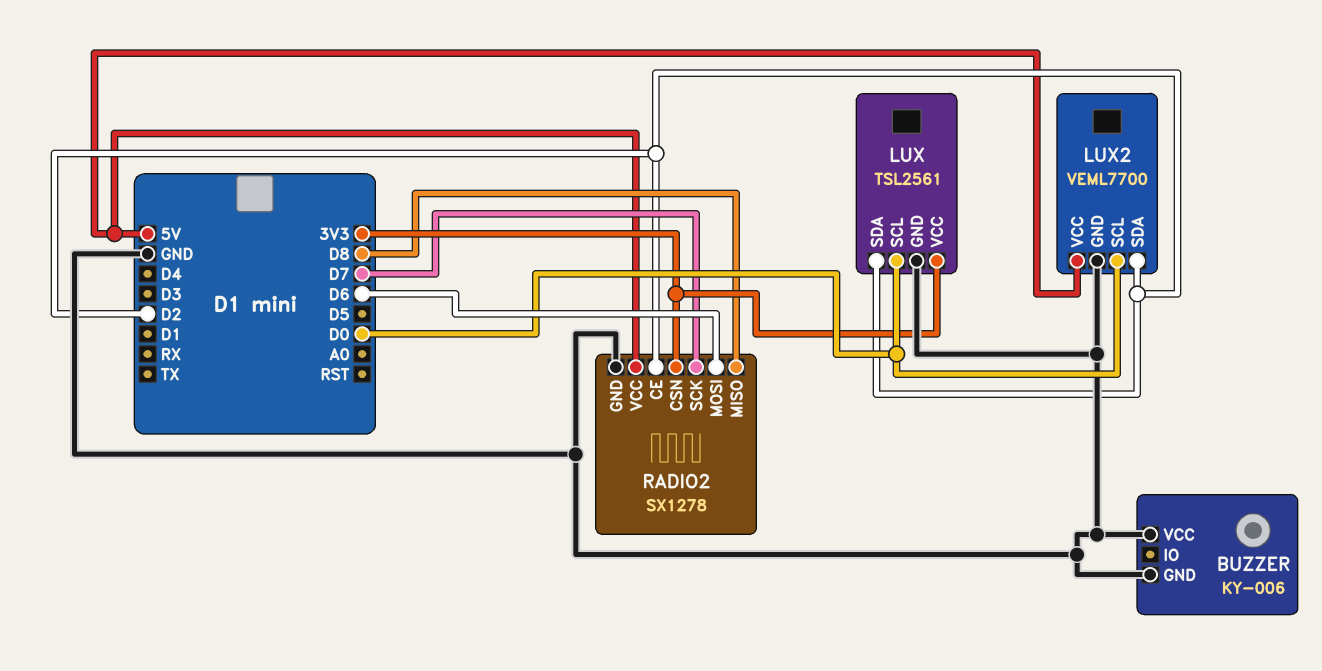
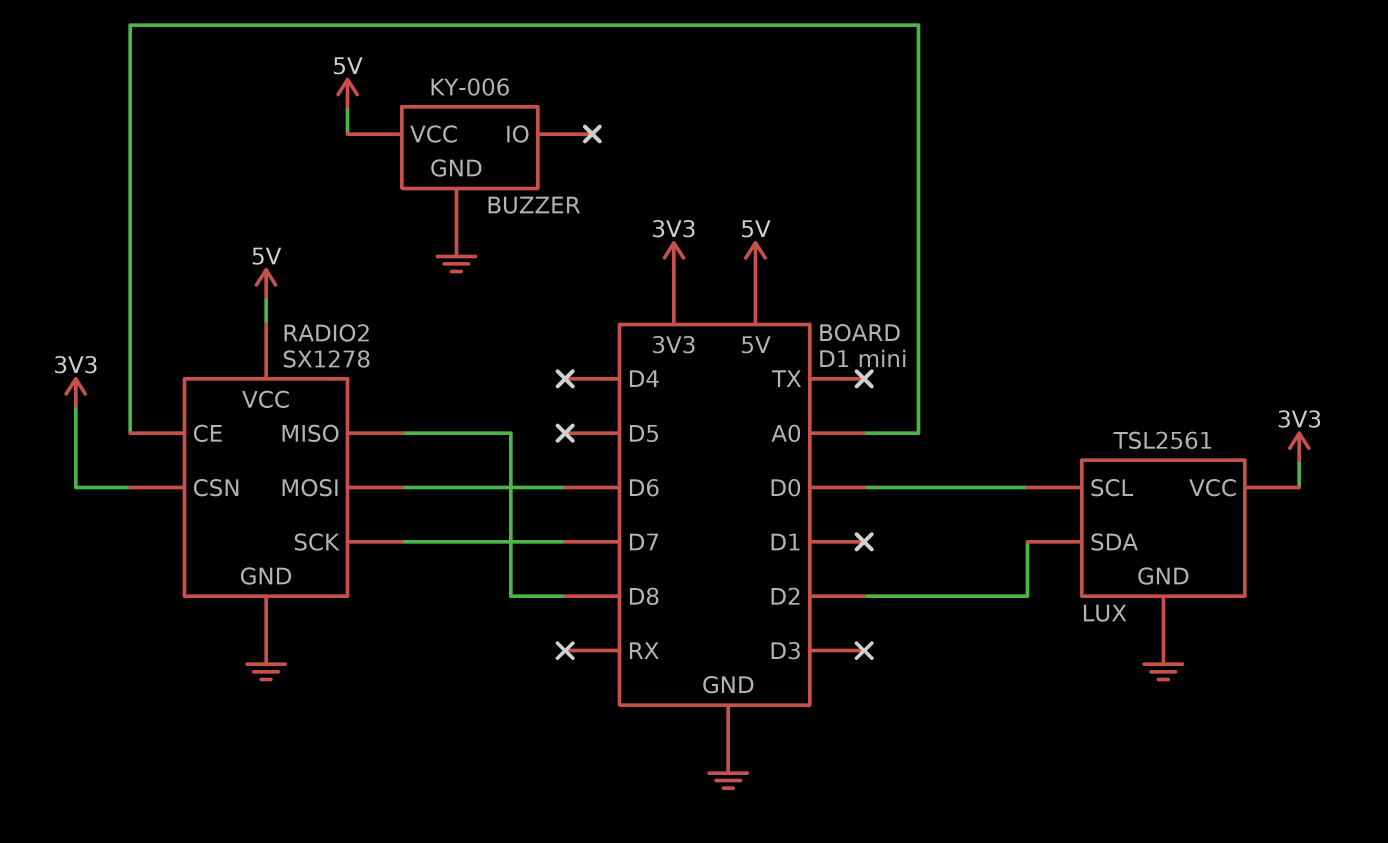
BUZZER pin VCC: GND -> 5V
LUX2: VEML7700 -> none
LUX2 pin GND: GND -> none
LUX2 pin SCL: D0 -> none
LUX2 pin SDA: D2 -> none
LUX2 pin VCC: 5V -> none
RADIO2 pin CE: D2 -> A0

